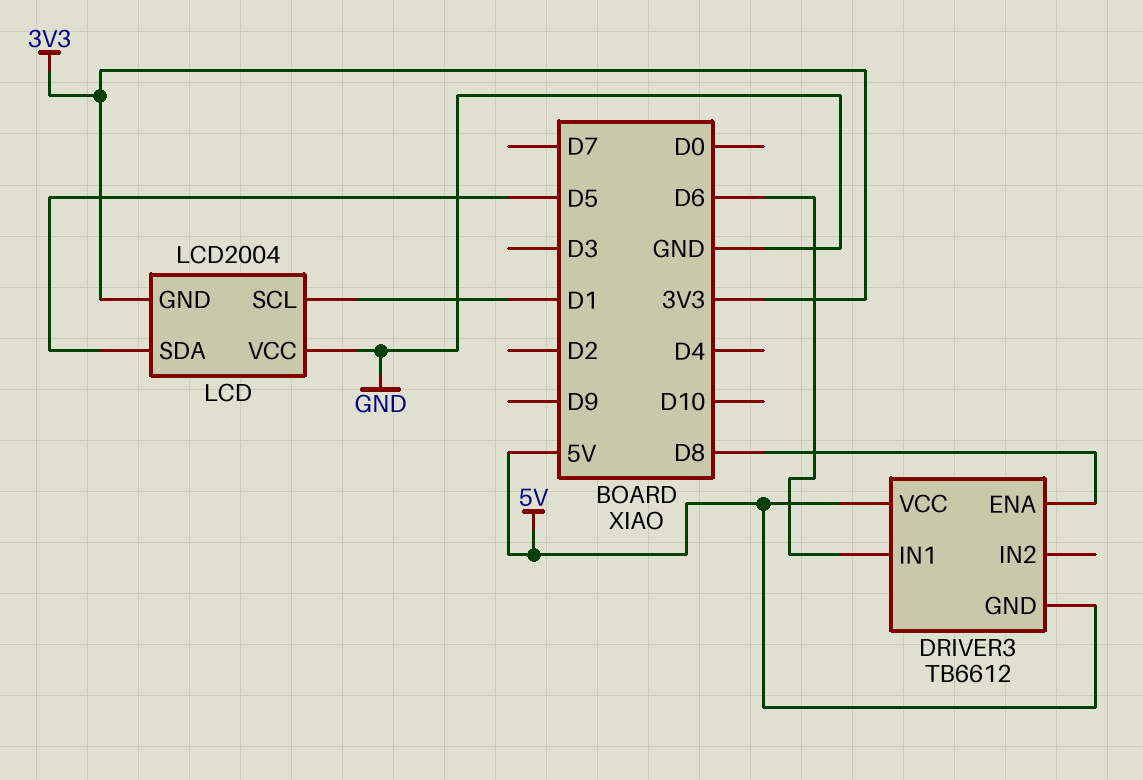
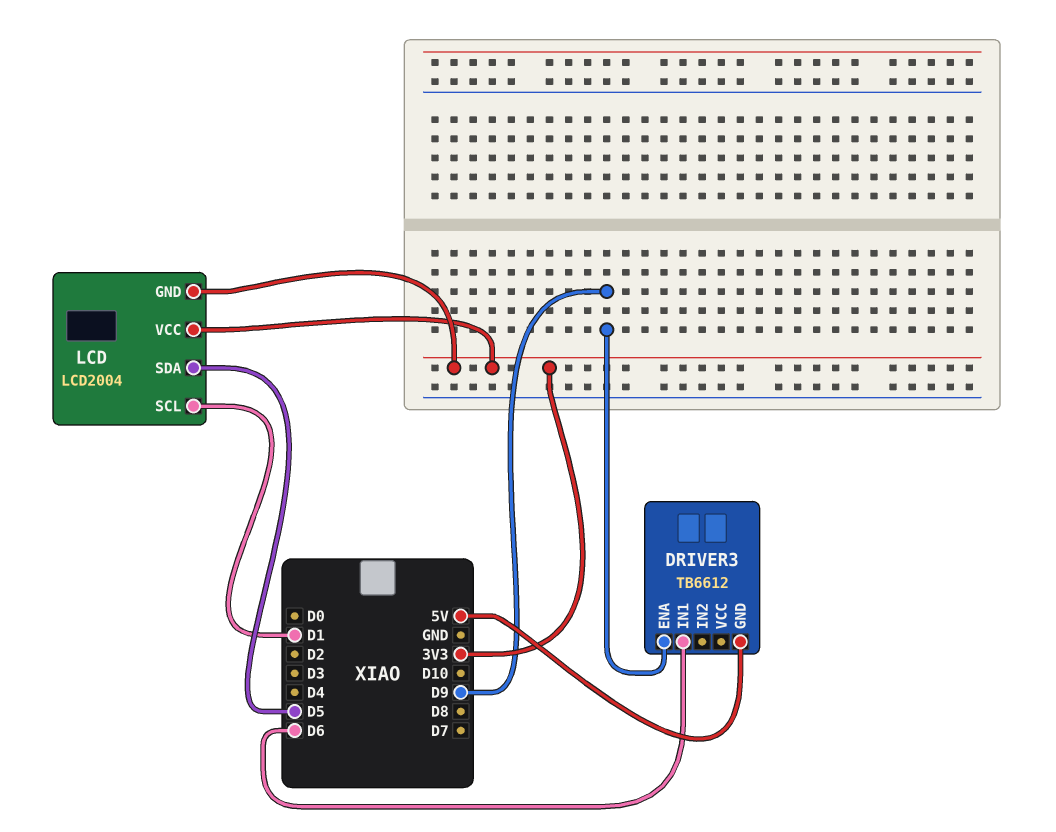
DRIVER3 pin ENA: D8 -> D9
DRIVER3 pin VCC: 5V -> none
LCD pin VCC: GND -> 3V3

